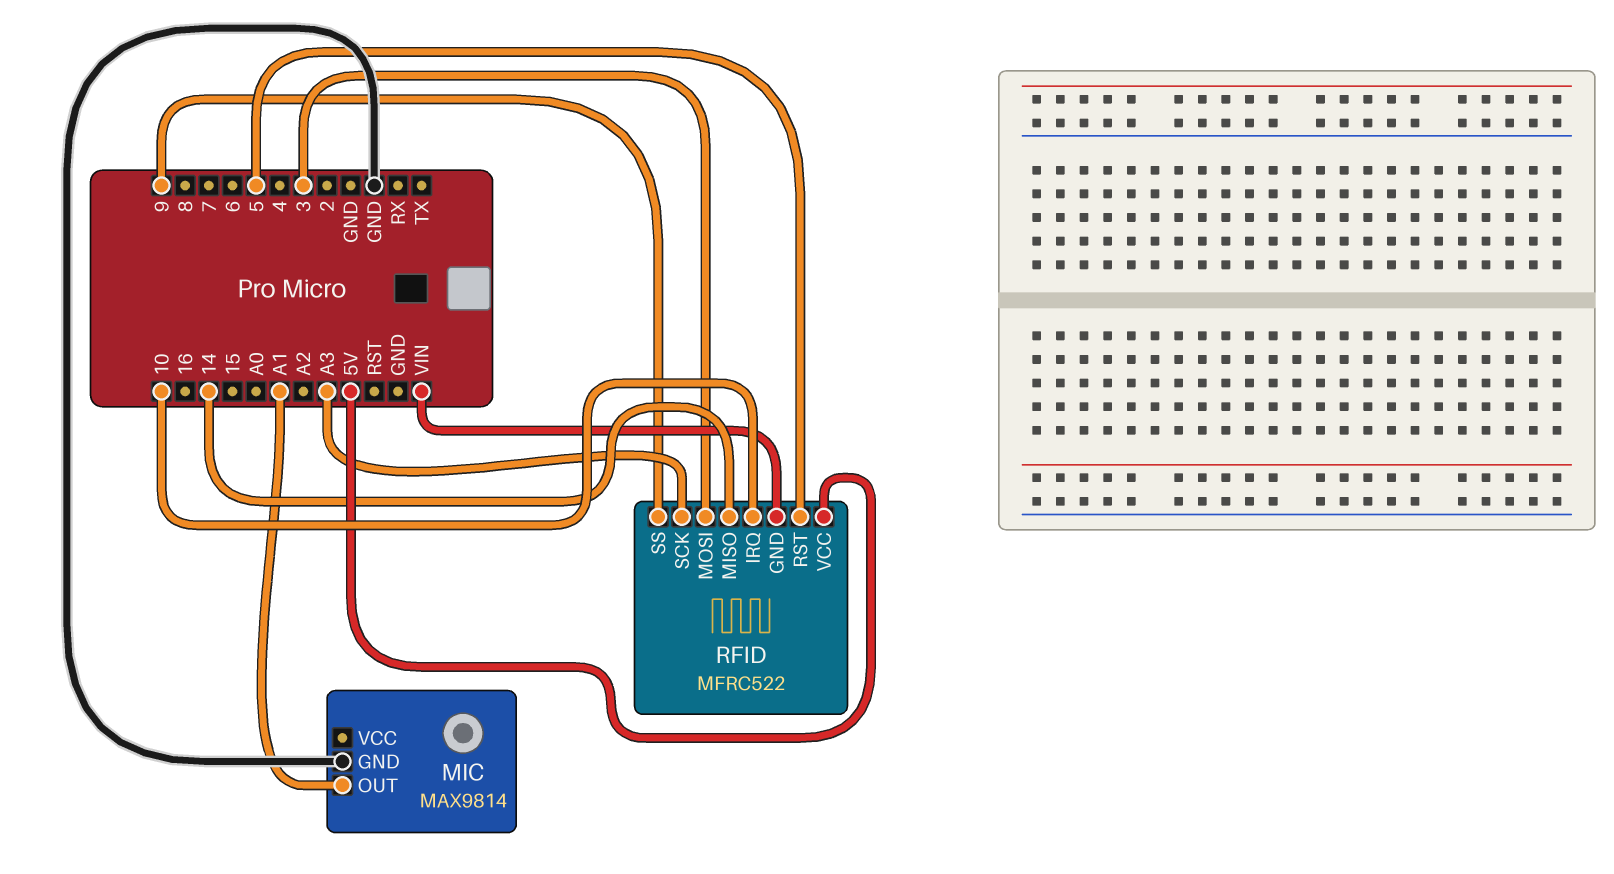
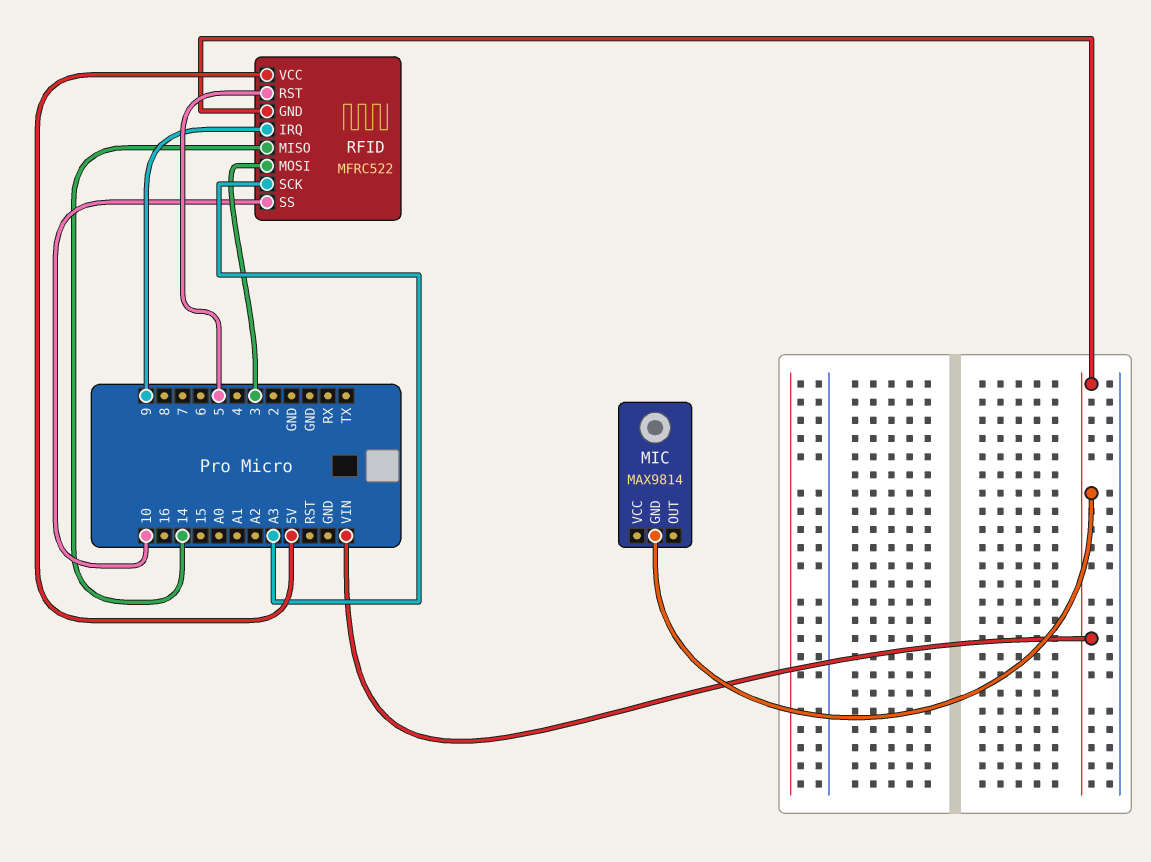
MIC pin GND: GND -> VIN
MIC pin OUT: A1 -> none
RFID pin IRQ: 10 -> 9
RFID pin SS: 9 -> 10

